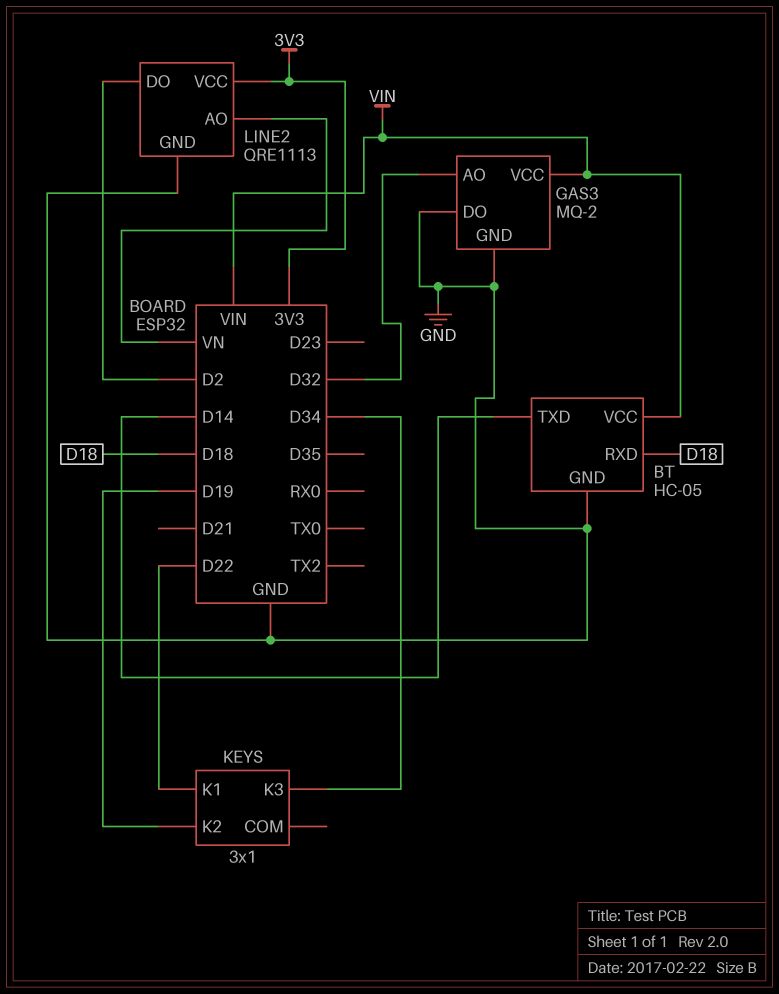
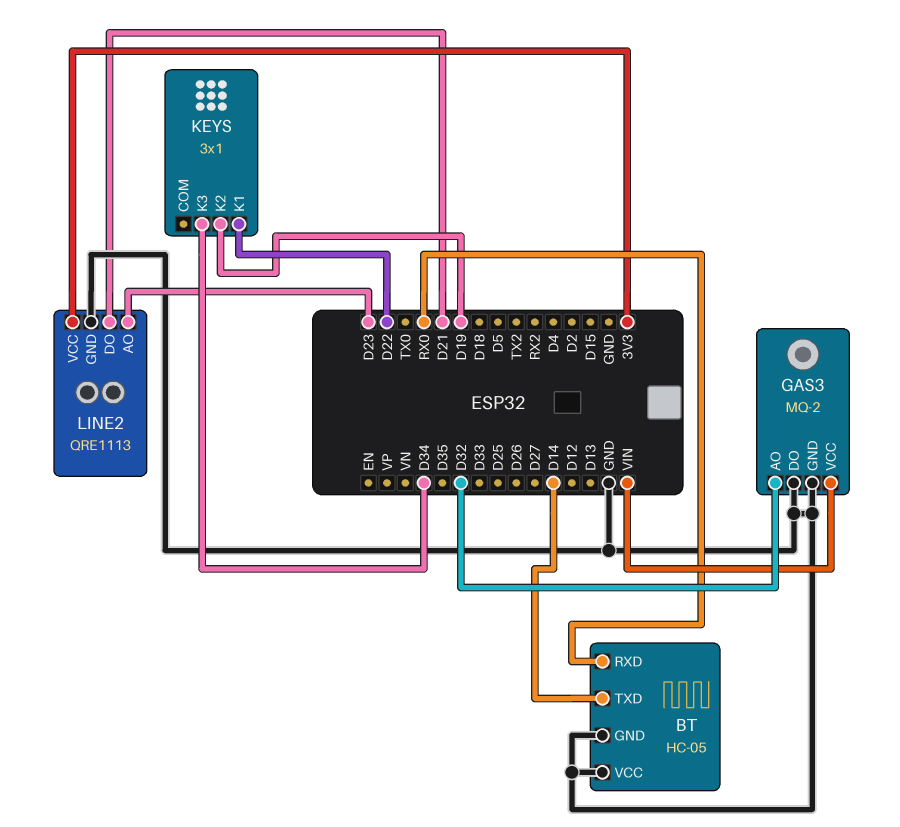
BT pin RXD: D18 -> RX0
BT pin VCC: VIN -> GND
LINE2 pin AO: VN -> D23
LINE2 pin DO: D2 -> D21

